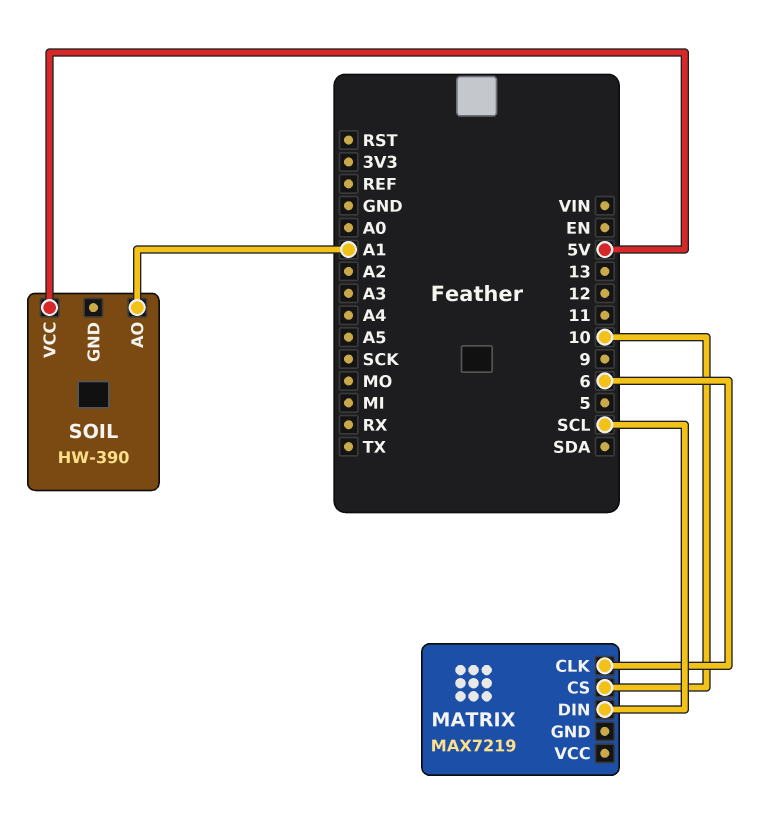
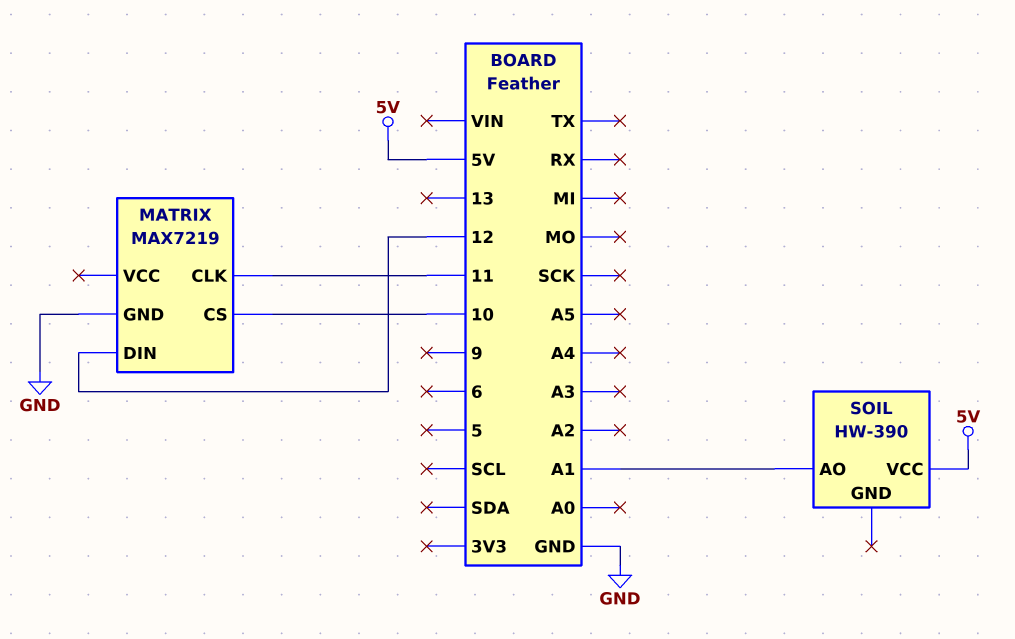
MATRIX pin CLK: 6 -> 11
MATRIX pin DIN: SCL -> 12
MATRIX pin GND: none -> GND

